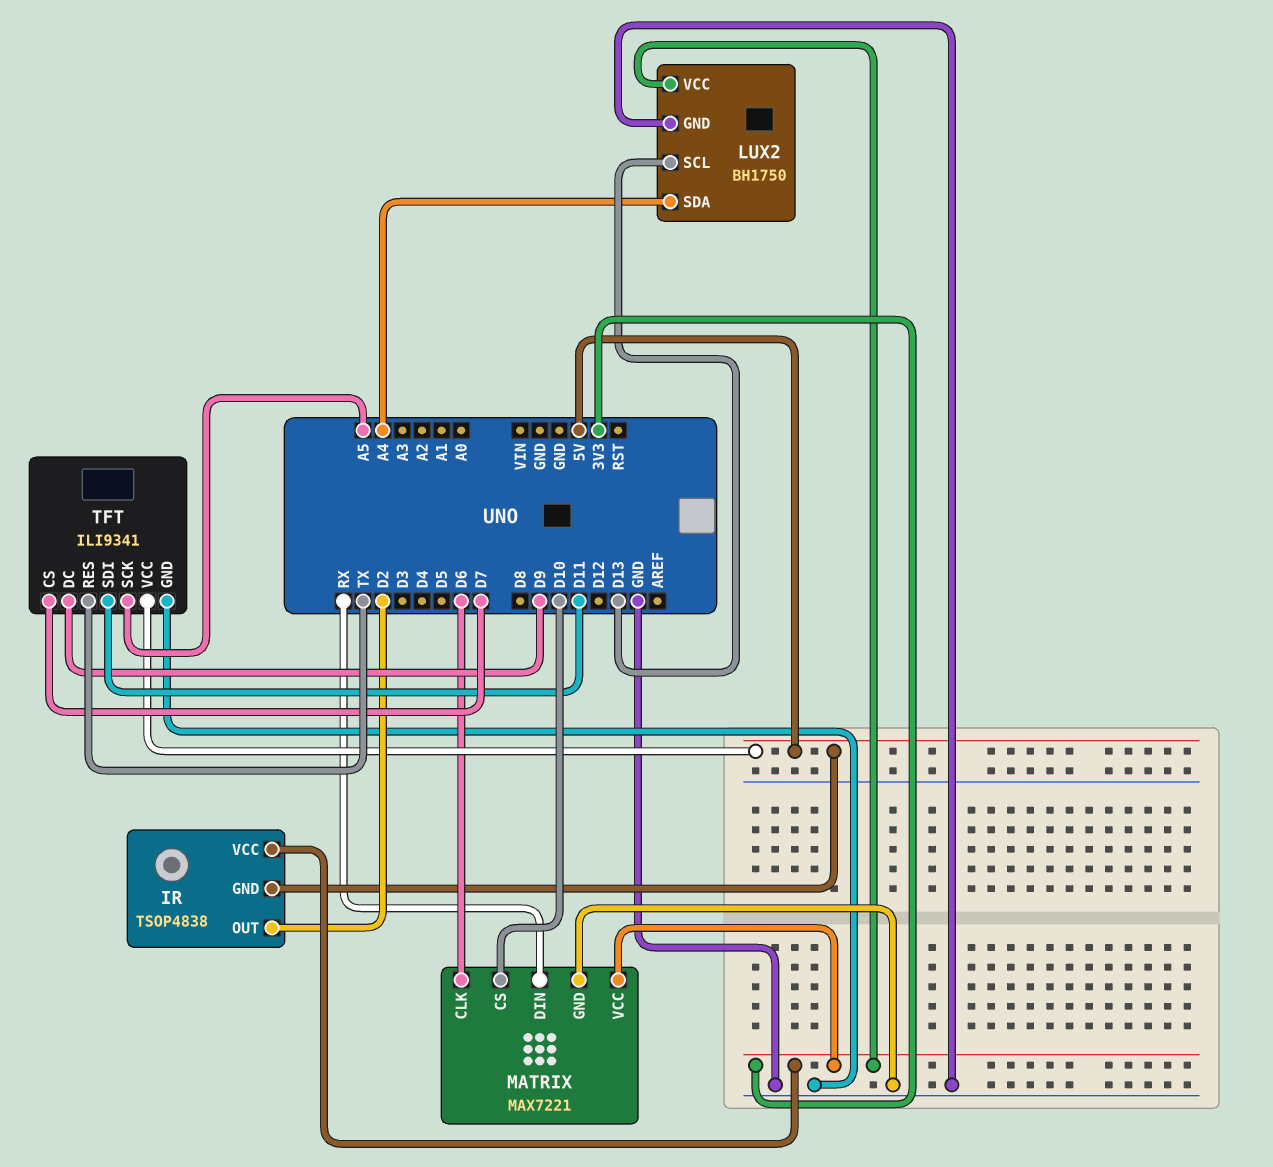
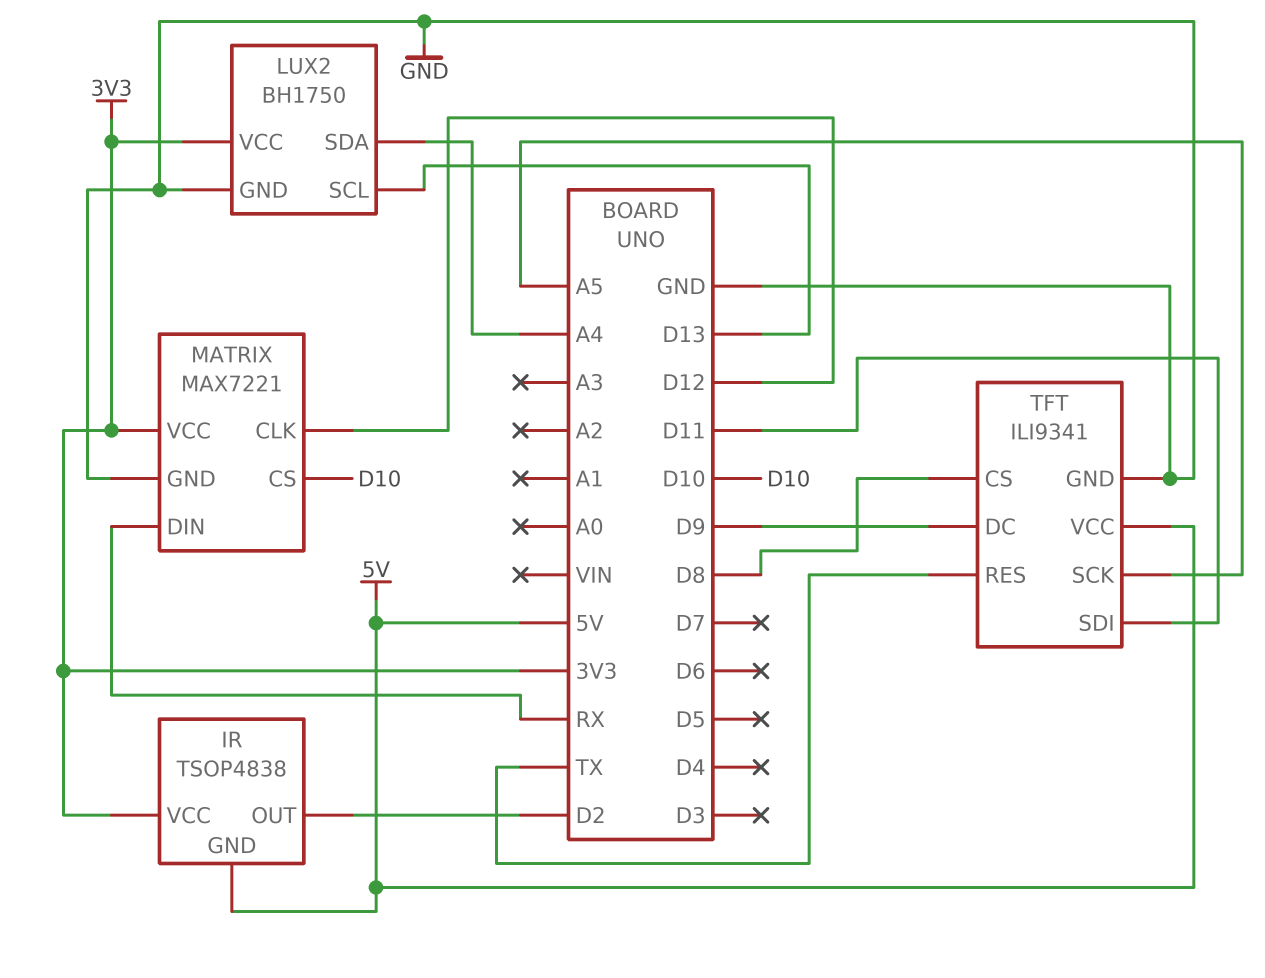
MATRIX pin CLK: D6 -> D12
TFT pin CS: D7 -> D8

